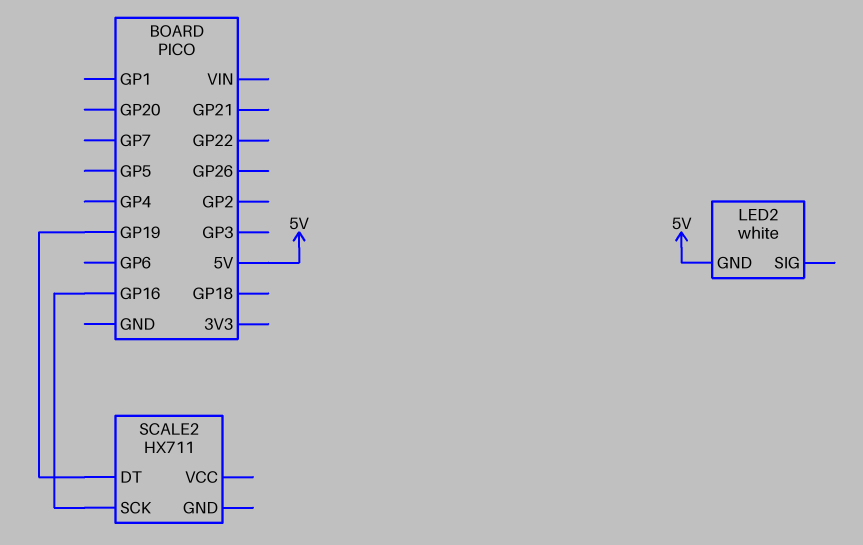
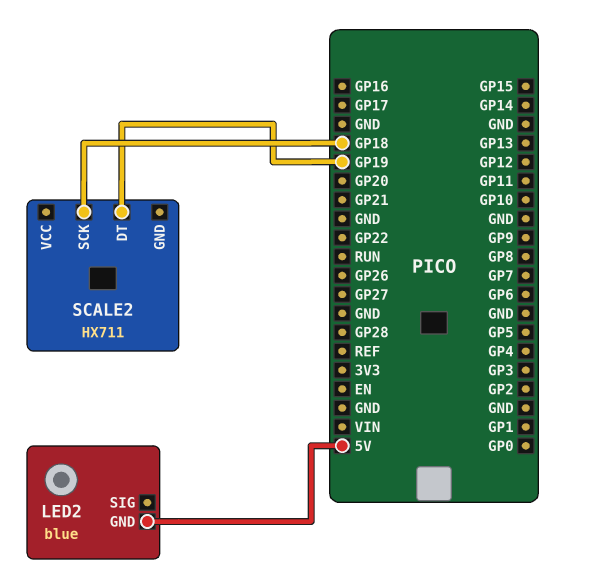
LED2: white -> blue
SCALE2 pin SCK: GP16 -> GP18

